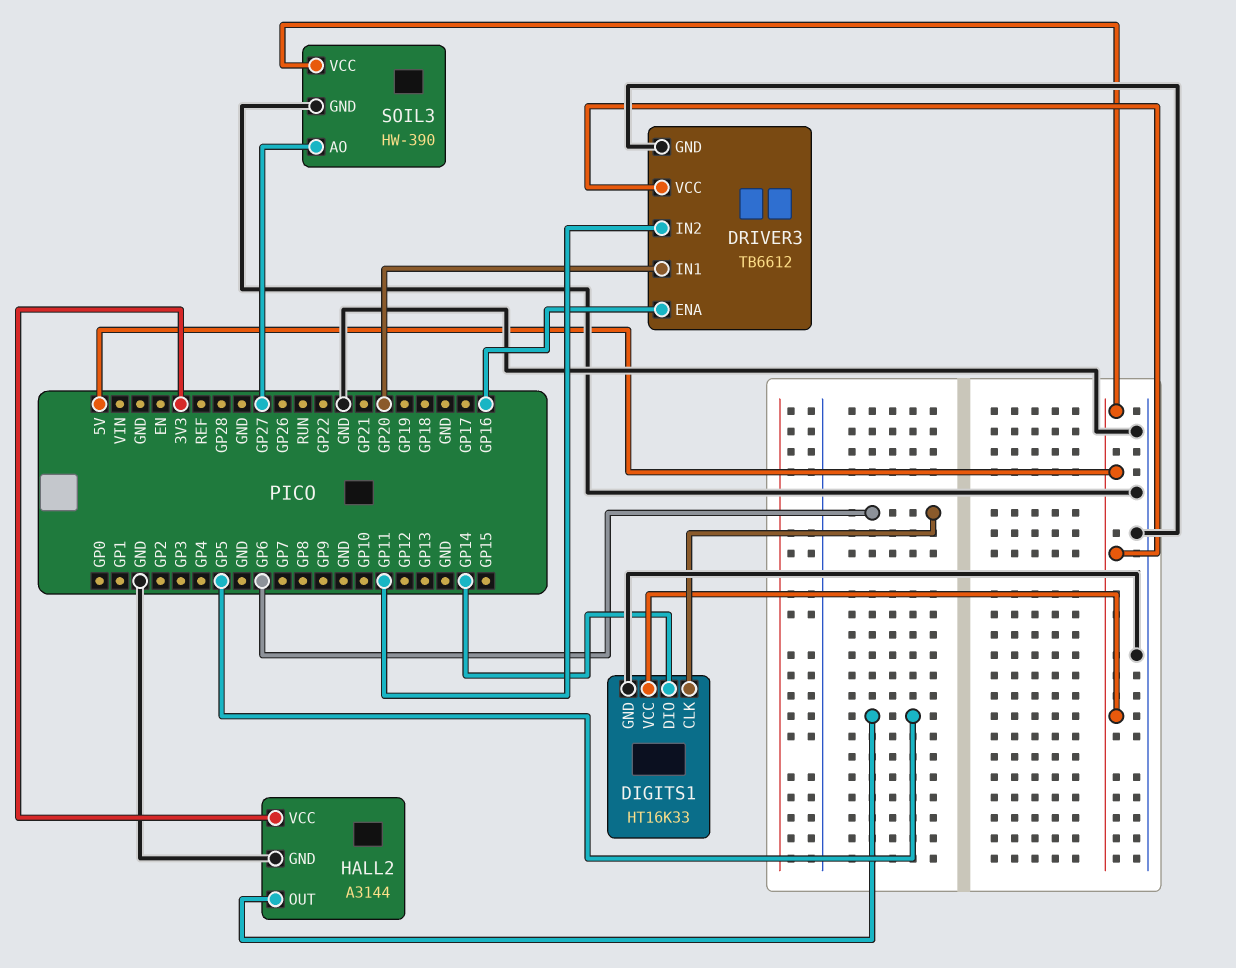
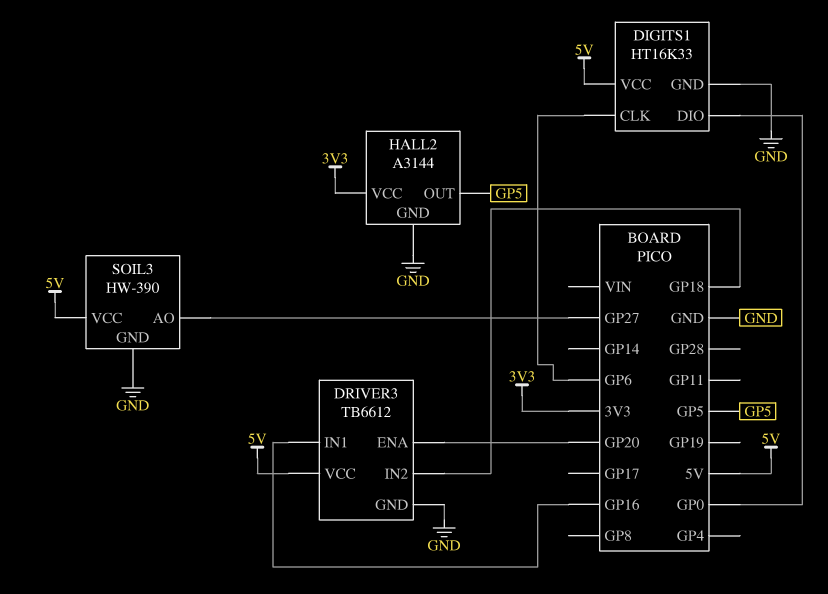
DIGITS1 pin DIO: GP14 -> GP0
DRIVER3 pin ENA: GP16 -> GP20
DRIVER3 pin IN1: GP20 -> GP16
DRIVER3 pin IN2: GP11 -> GP18

